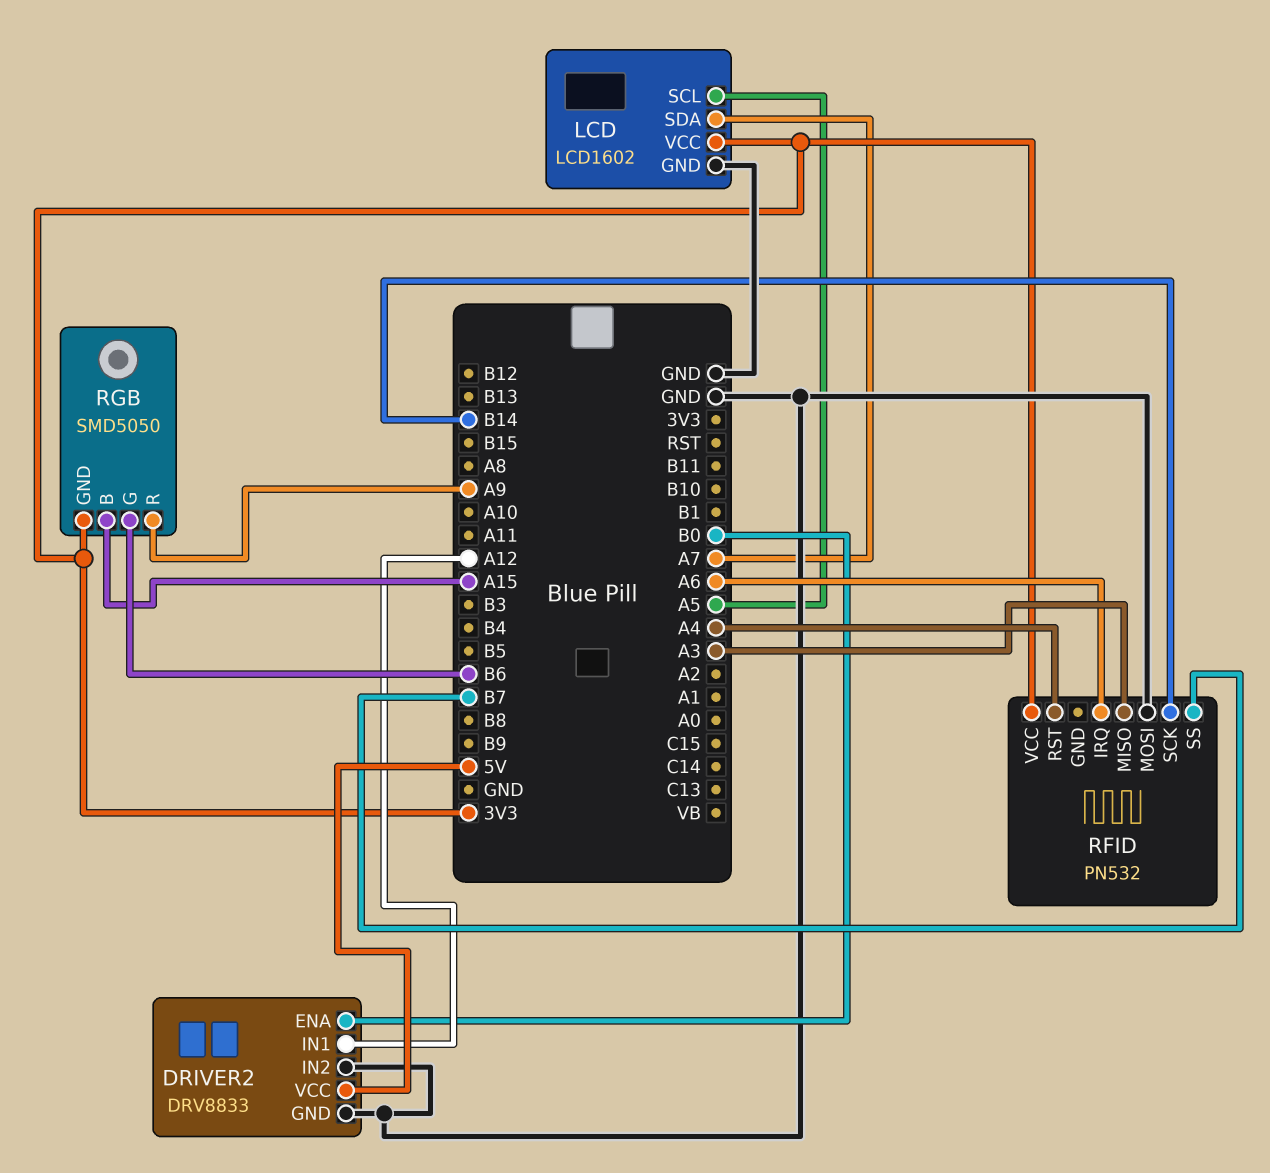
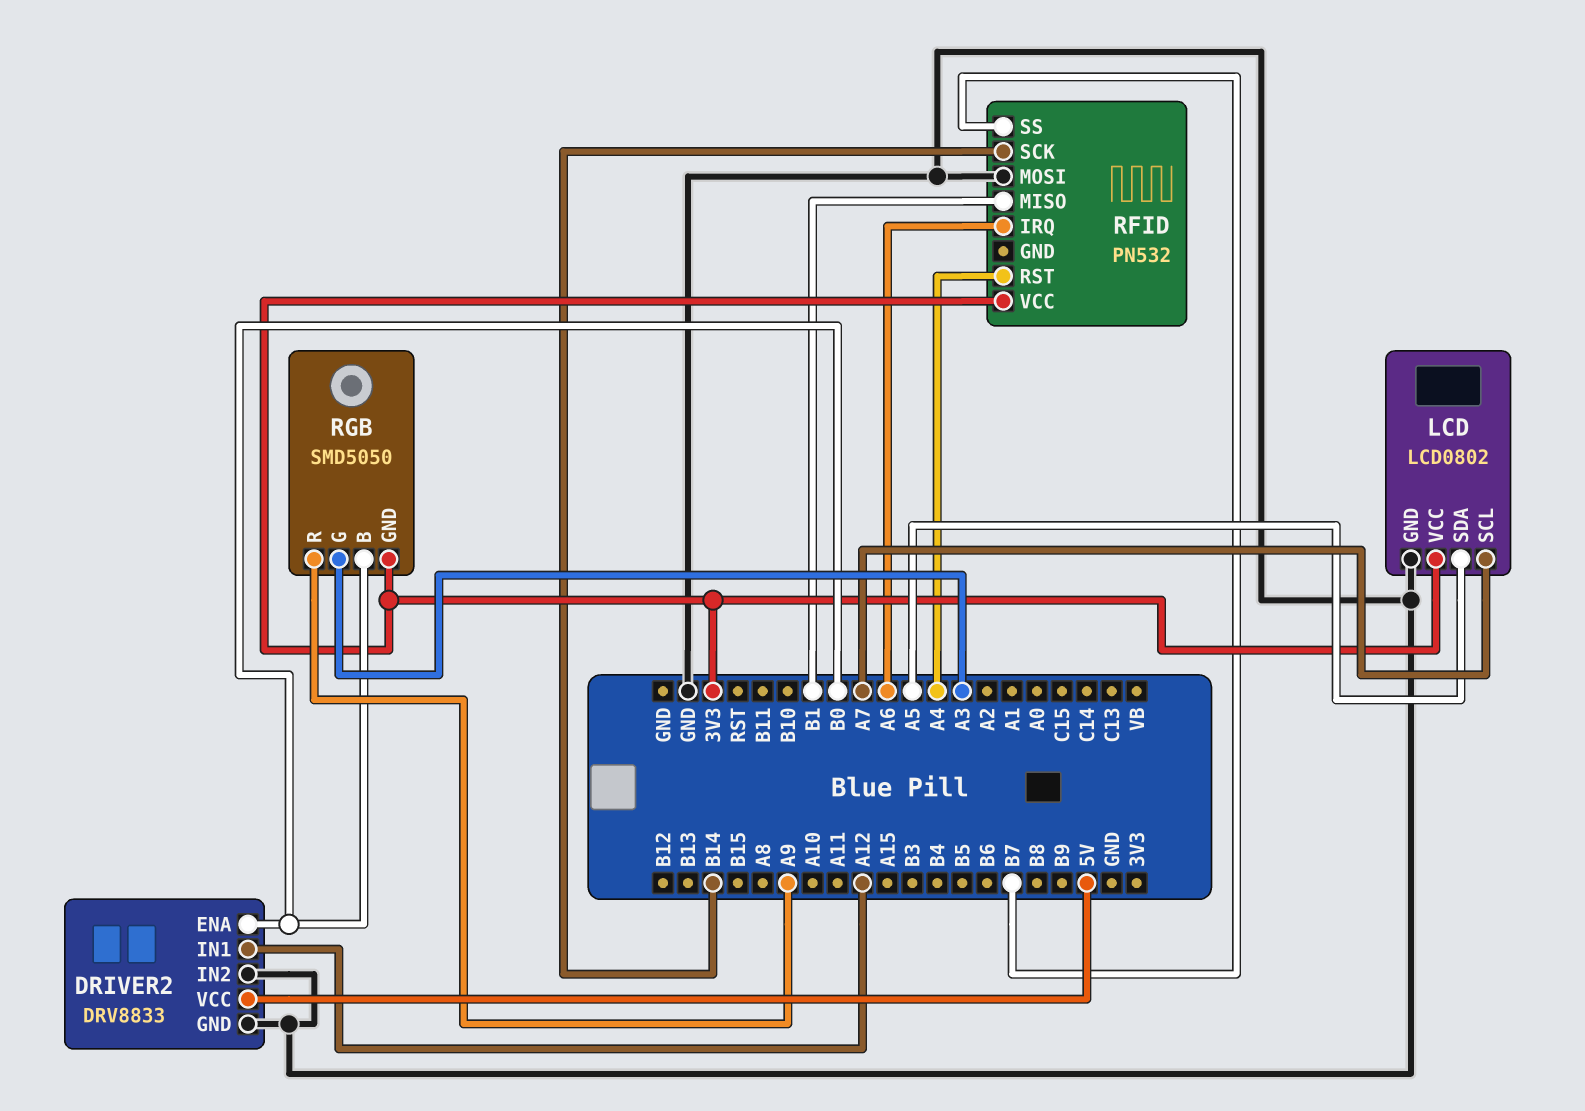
LCD: LCD1602 -> LCD0802
LCD pin SCL: A5 -> A7
LCD pin SDA: A7 -> A5
RFID pin MISO: A3 -> B1
RGB pin B: A15 -> B0
RGB pin G: B6 -> A3

